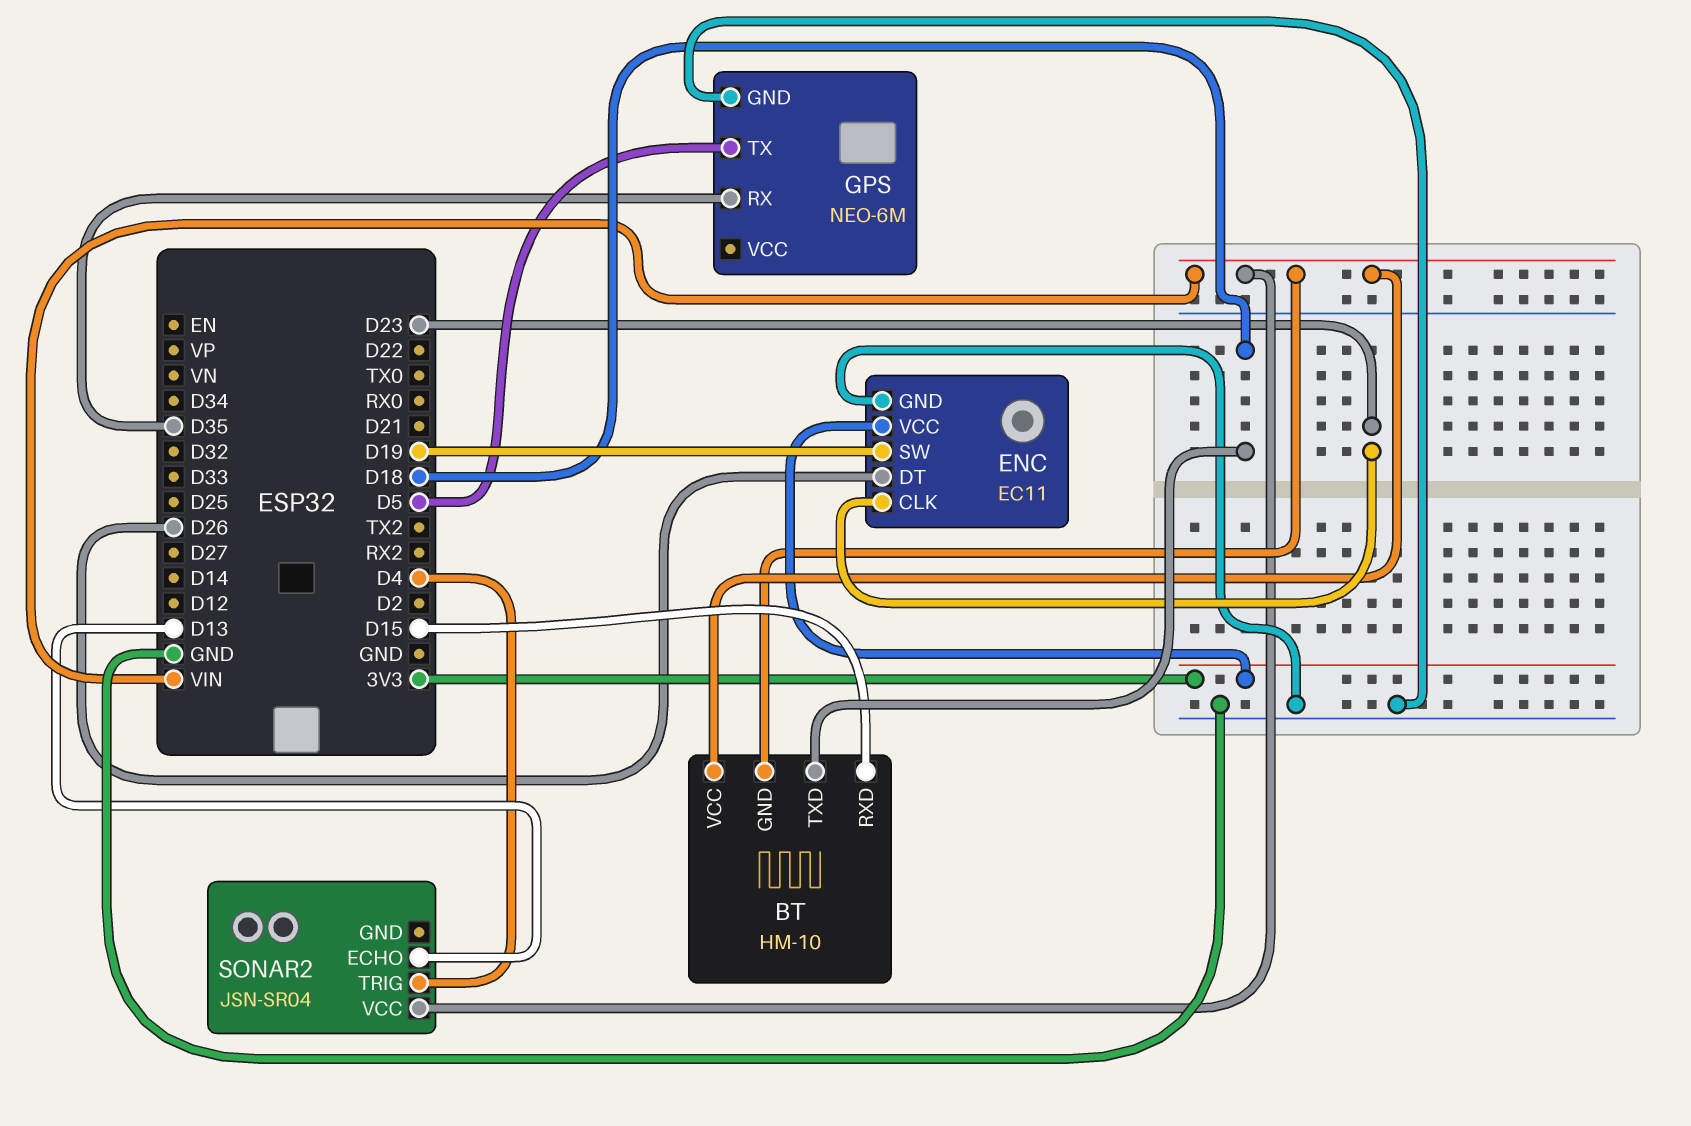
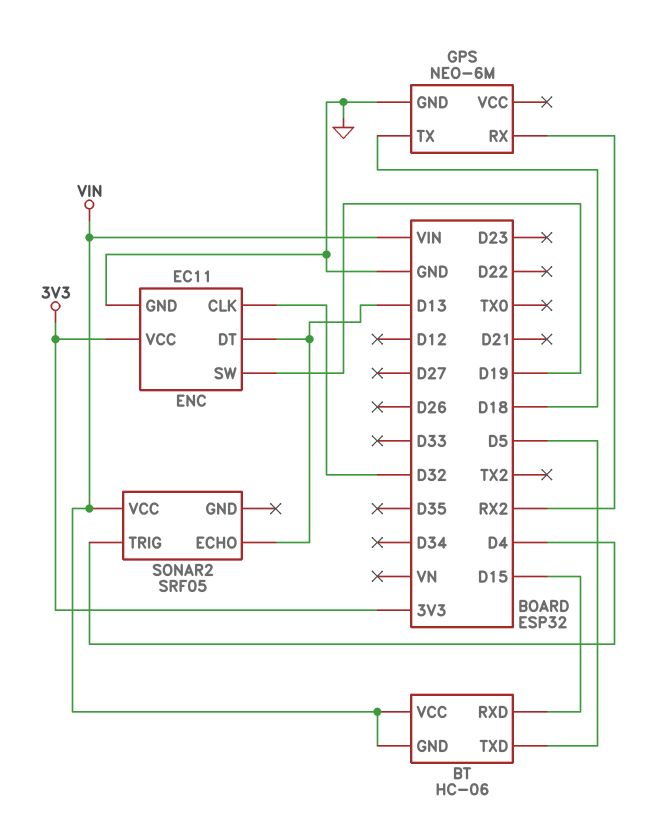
BT: HM-10 -> HC-06
BT pin TXD: D18 -> D5
ENC pin CLK: D23 -> D32
ENC pin DT: D26 -> D13
GPS pin RX: D35 -> RX2
GPS pin TX: D5 -> D18
SONAR2: JSN-SR04 -> SRF05

